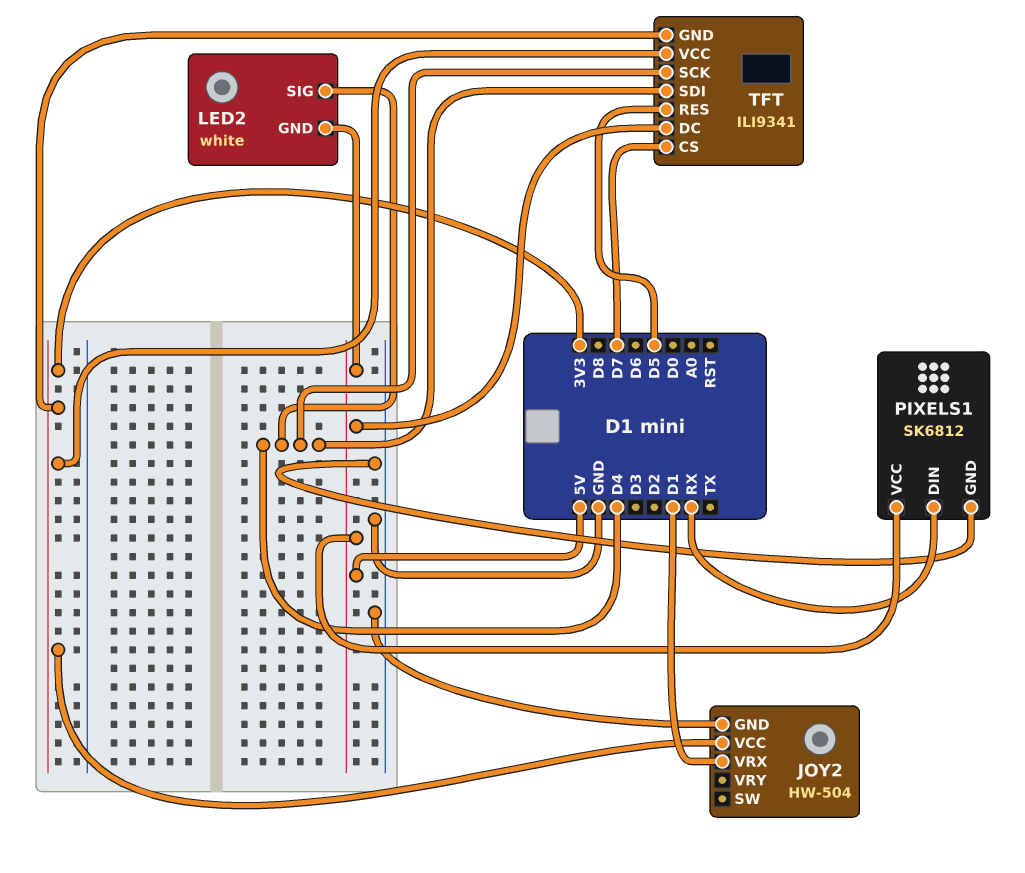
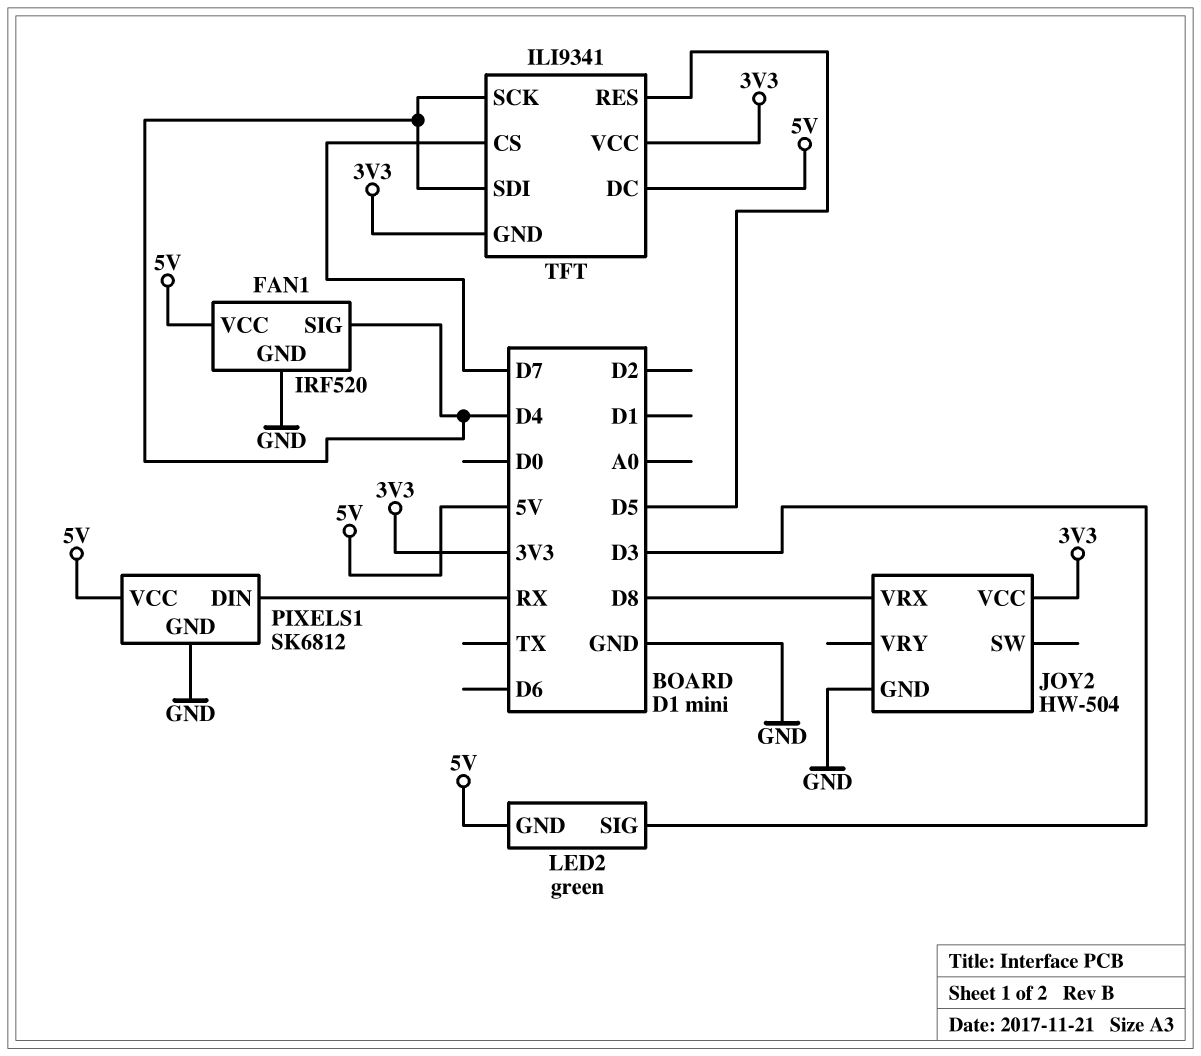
FAN1: none -> IRF520
FAN1 pin GND: none -> GND
FAN1 pin SIG: none -> D4
FAN1 pin VCC: none -> 5V
JOY2 pin VRX: D1 -> D8
LED2: white -> green
LED2 pin SIG: D4 -> D3

